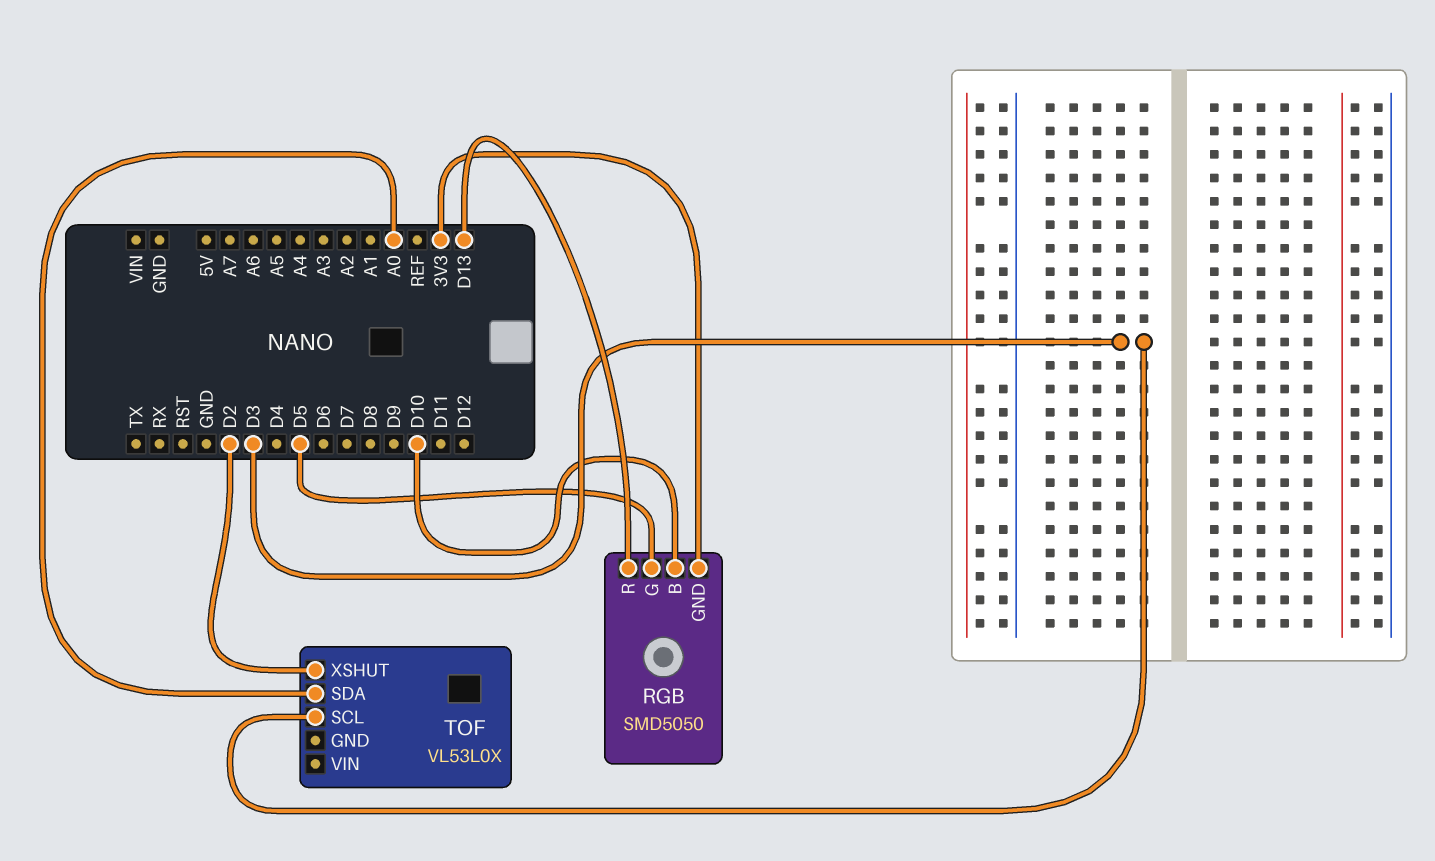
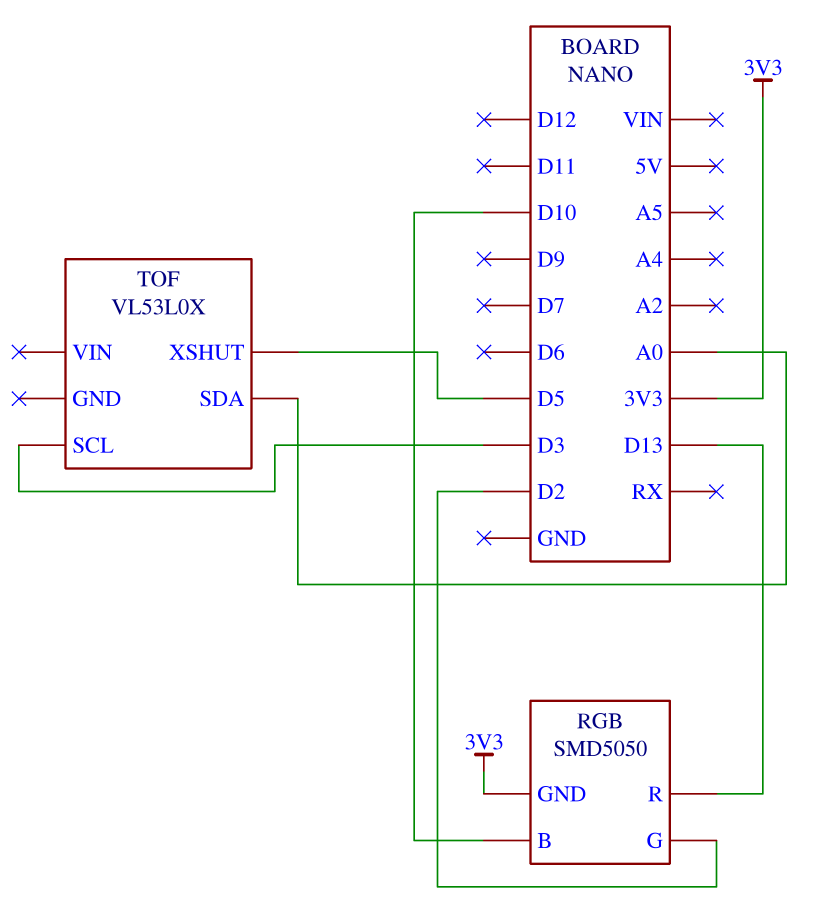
RGB pin G: D5 -> D2
TOF pin XSHUT: D2 -> D5

